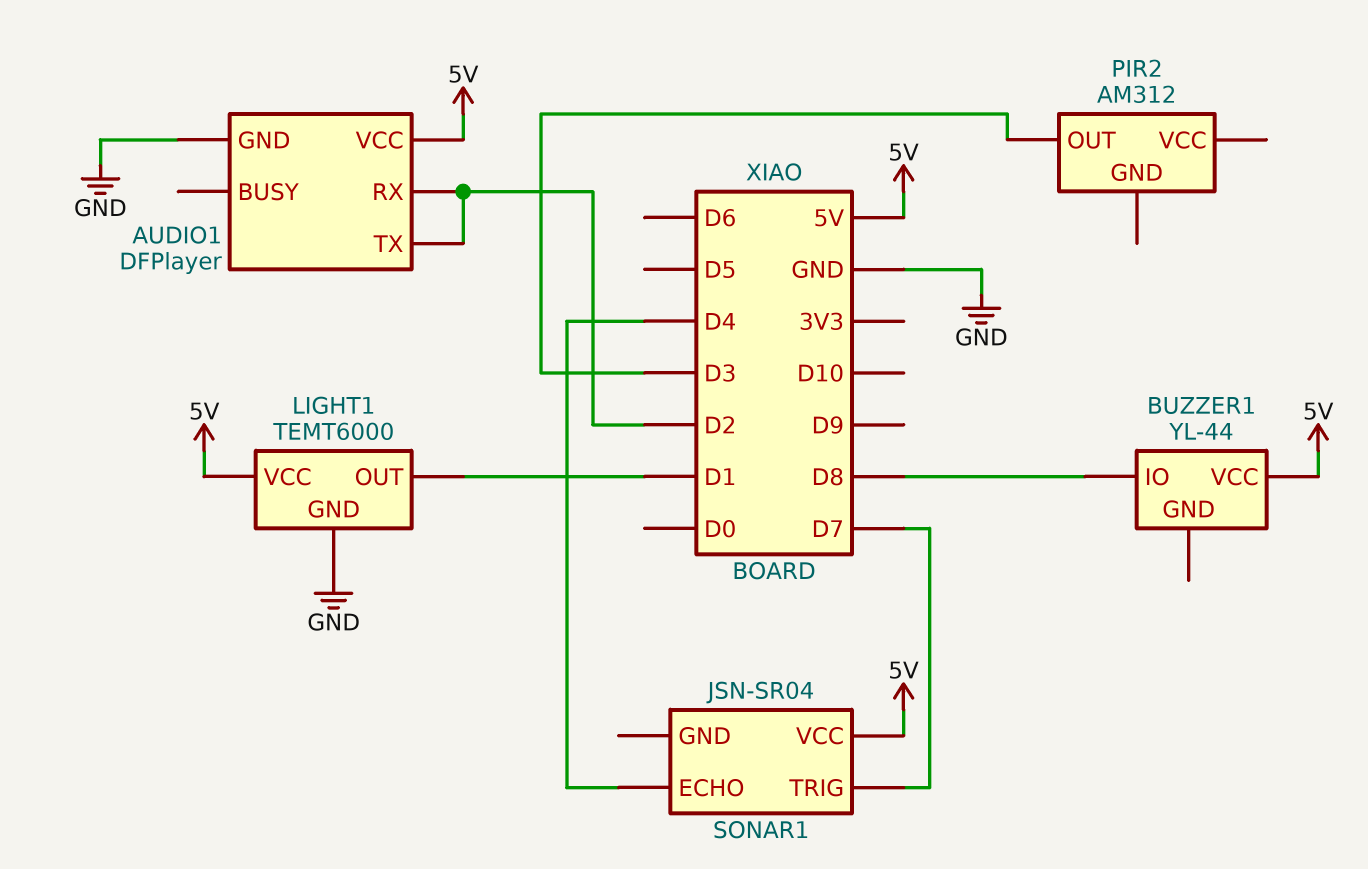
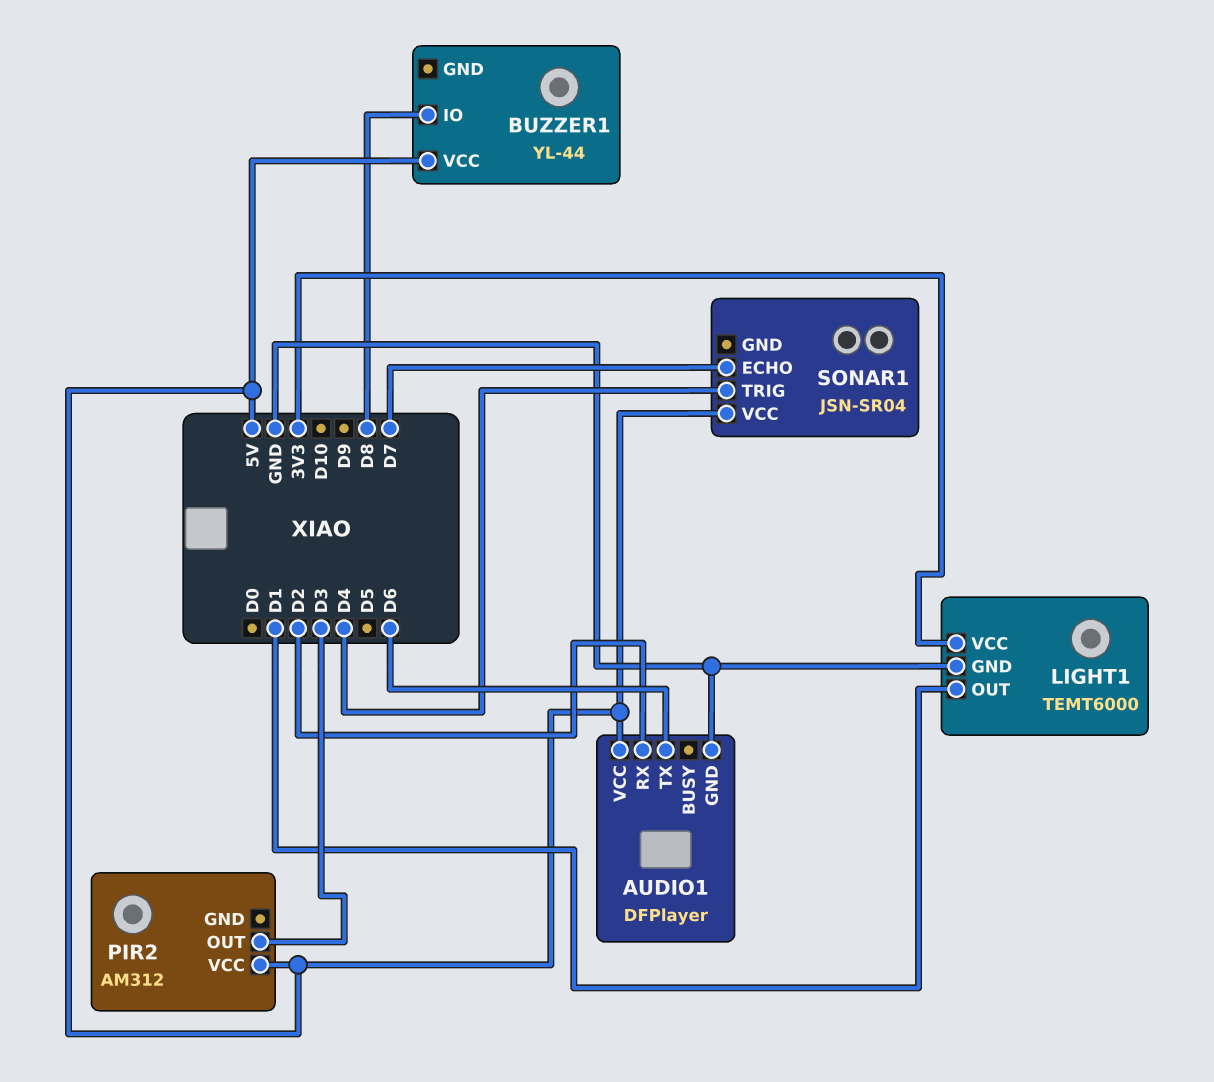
AUDIO1 pin TX: D2 -> D6
LIGHT1 pin VCC: 5V -> 3V3
PIR2 pin VCC: none -> 5V
SONAR1 pin ECHO: D4 -> D7
SONAR1 pin TRIG: D7 -> D4

